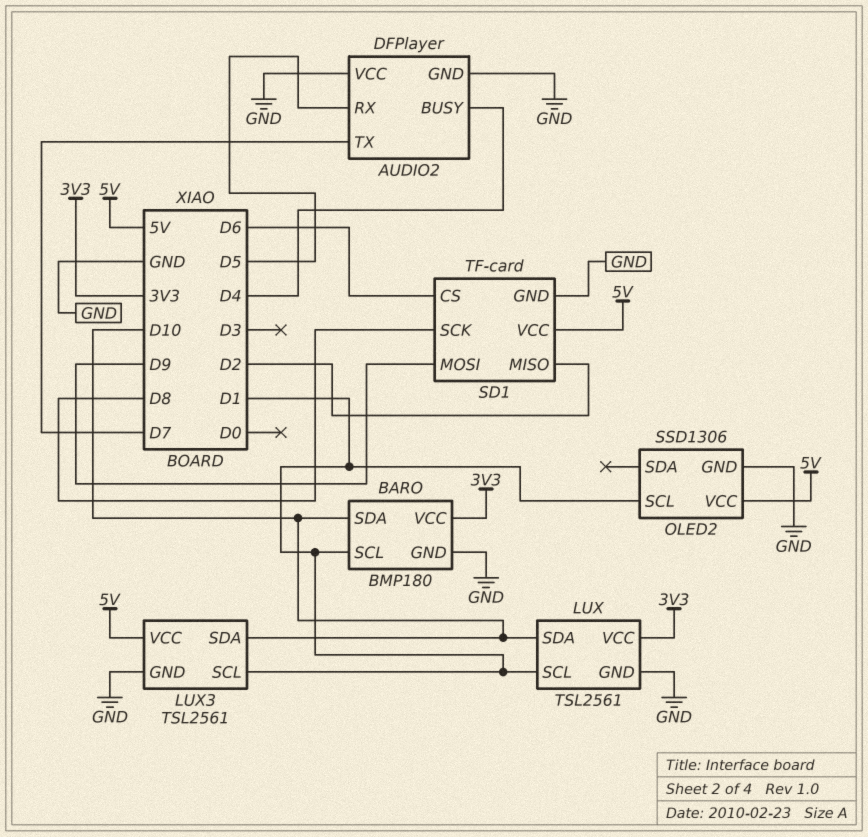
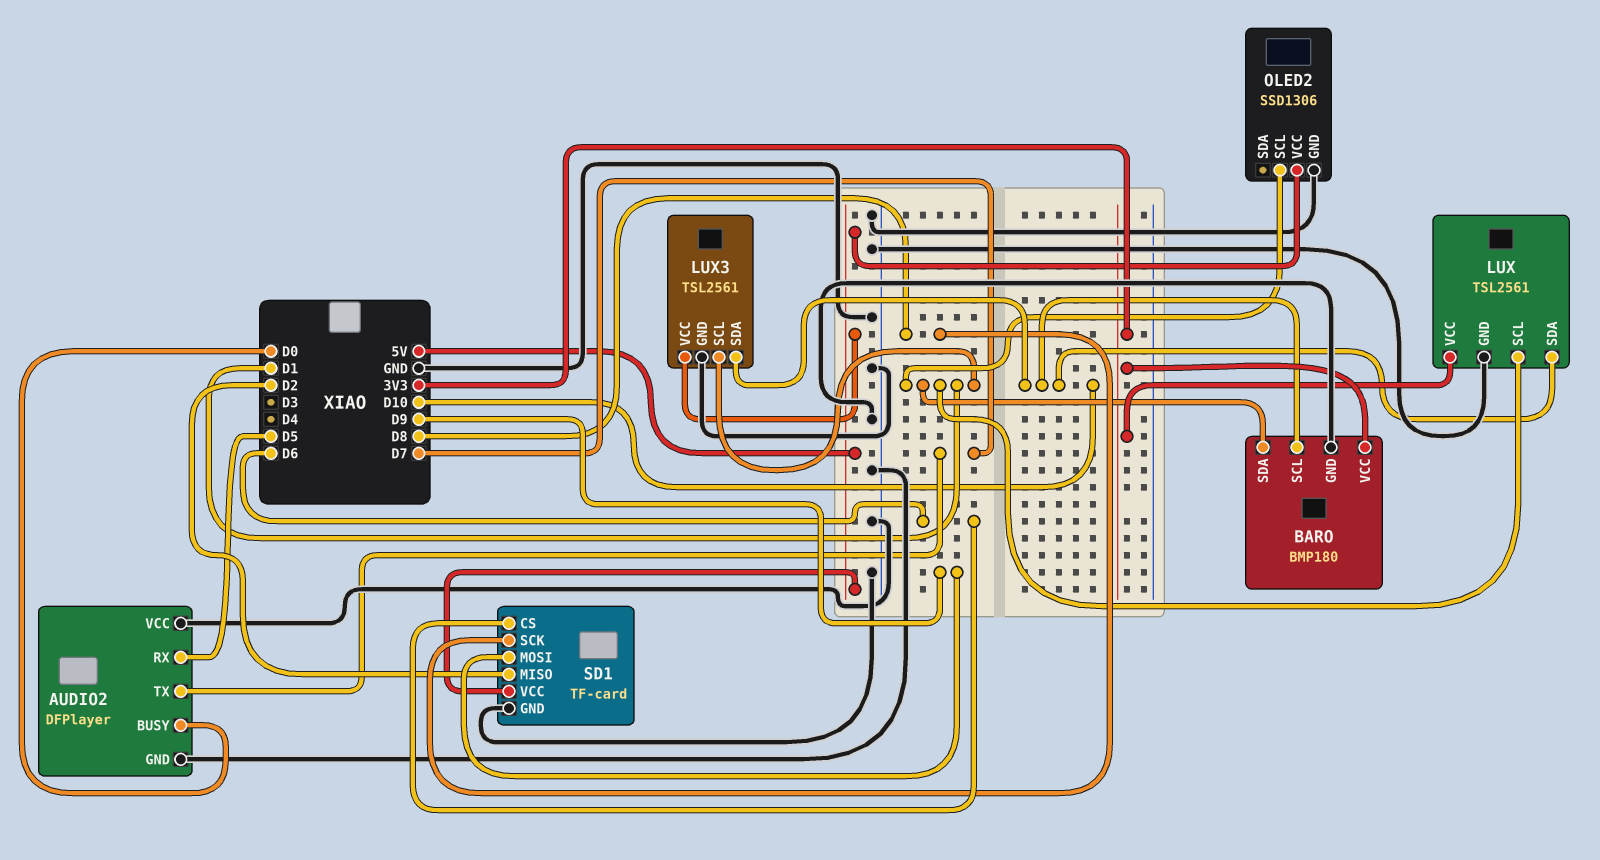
AUDIO2 pin BUSY: D4 -> D0
BARO pin SCL: D1 -> D10
BARO pin SDA: D10 -> D1

